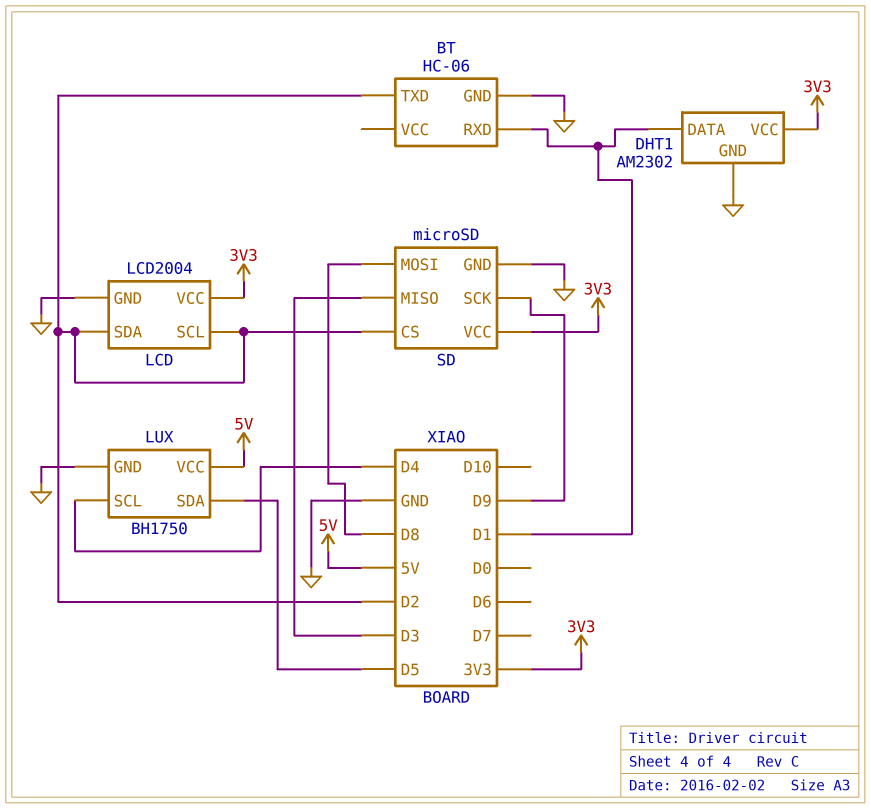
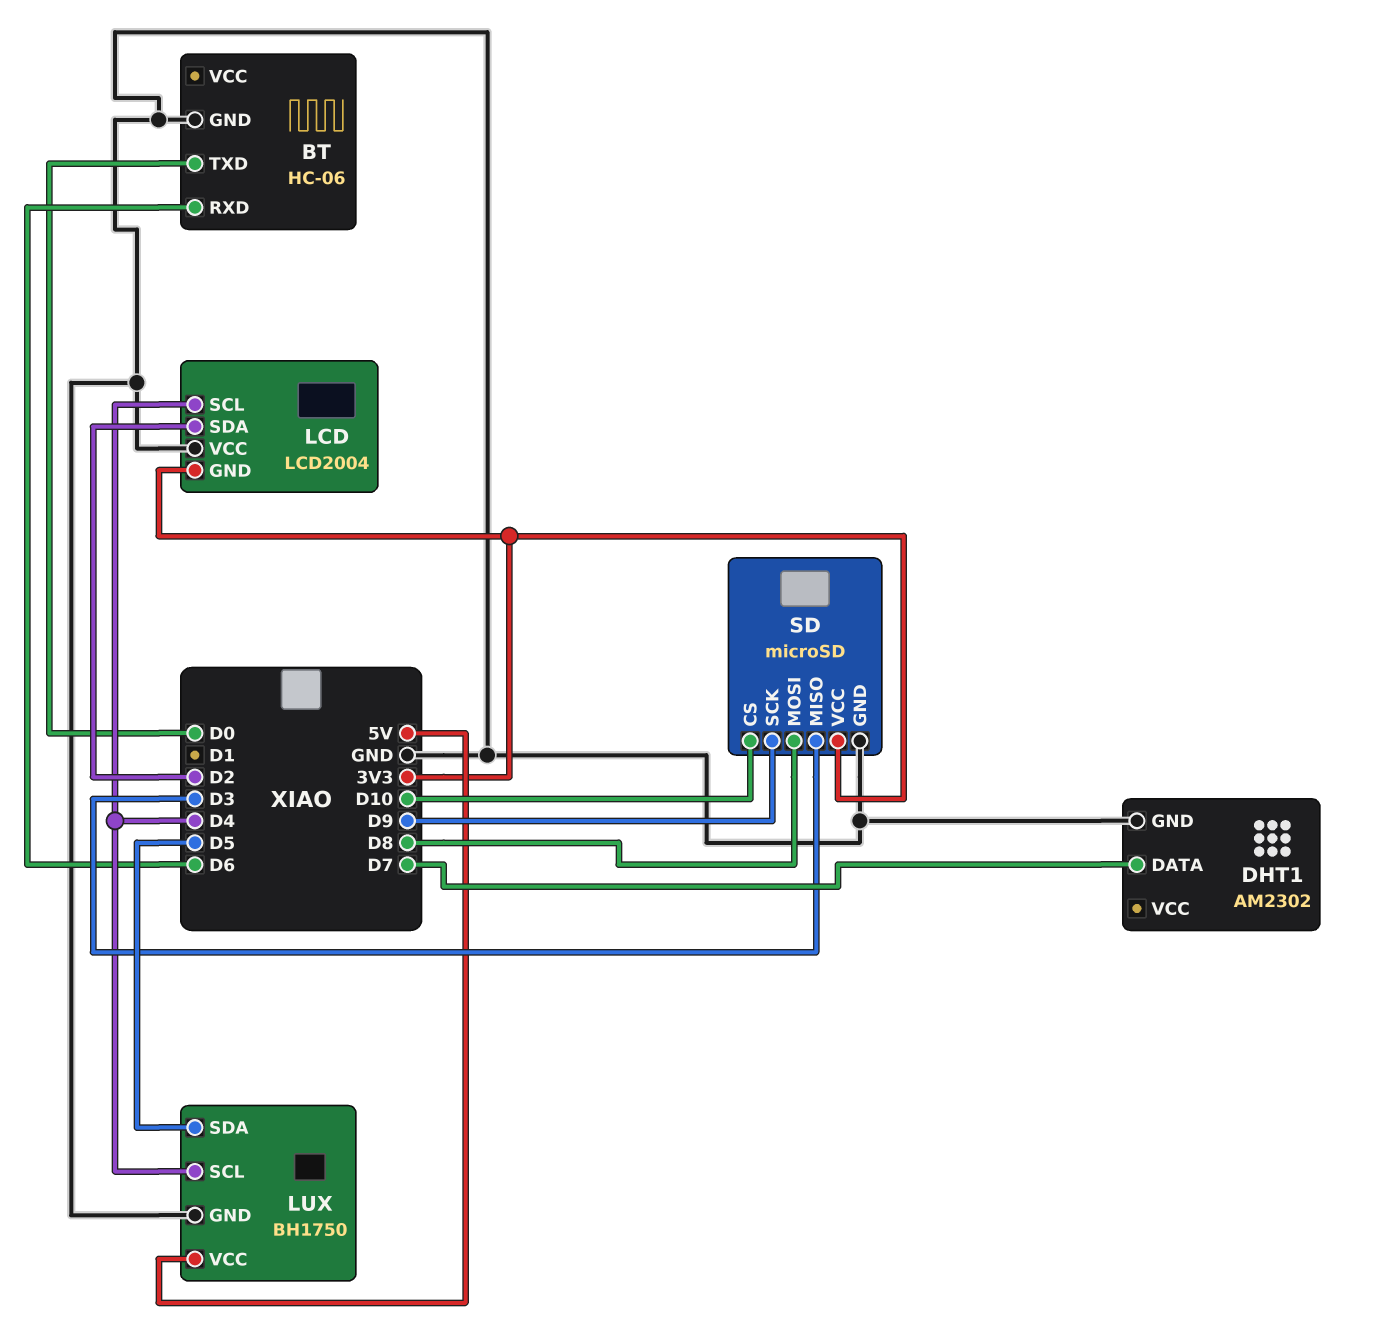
BT pin RXD: D1 -> D6
BT pin TXD: D2 -> D0
DHT1 pin DATA: D1 -> D7
DHT1 pin VCC: 3V3 -> none
LCD pin GND: GND -> 3V3
LCD pin SCL: D2 -> D4
LCD pin VCC: 3V3 -> GND
SD pin CS: D2 -> D10

